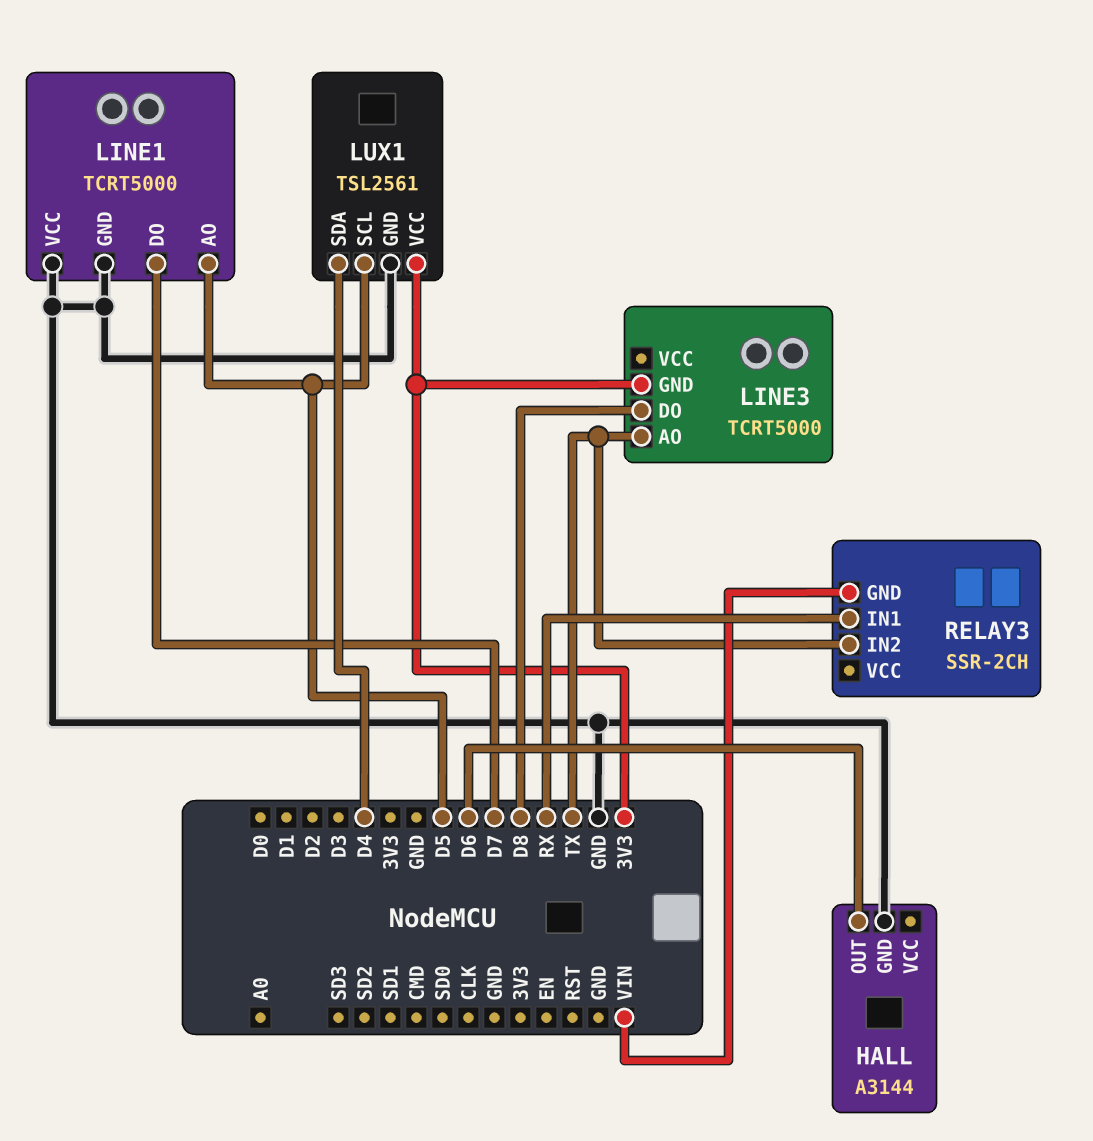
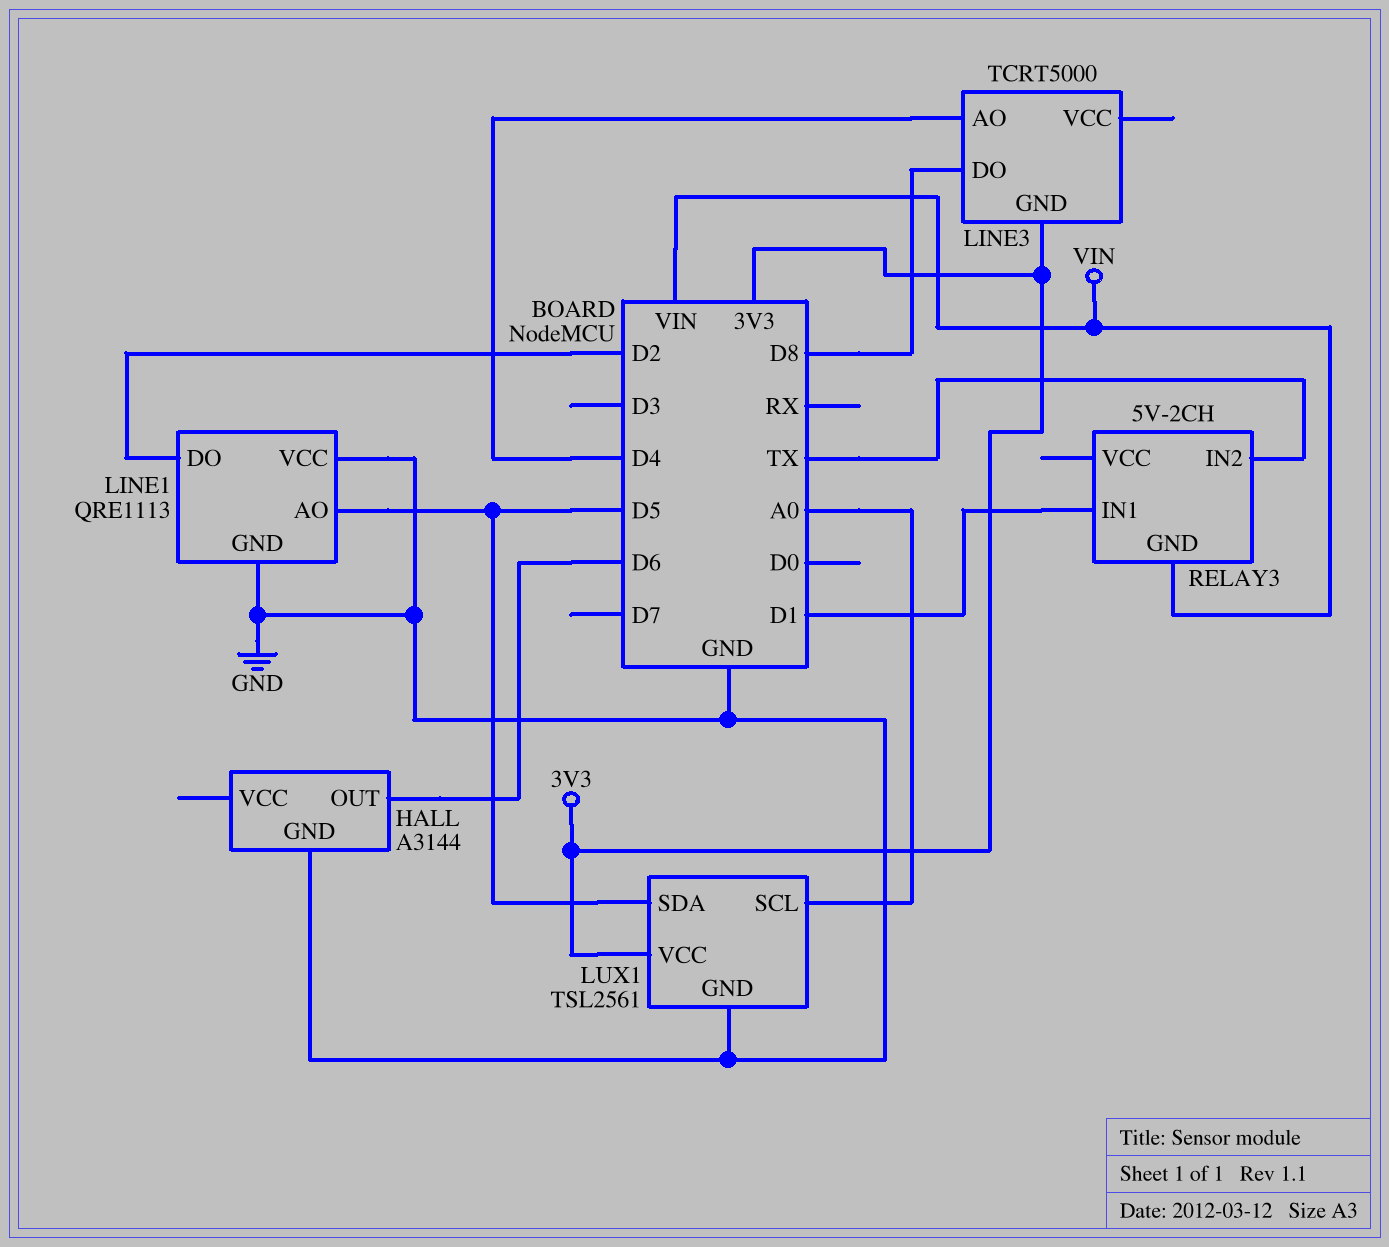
LINE1: TCRT5000 -> QRE1113
LINE1 pin DO: D7 -> D2
LINE3 pin AO: TX -> D4
LUX1 pin SCL: D5 -> A0
LUX1 pin SDA: D4 -> D5
RELAY3: SSR-2CH -> 5V-2CH
RELAY3 pin IN1: RX -> D1

